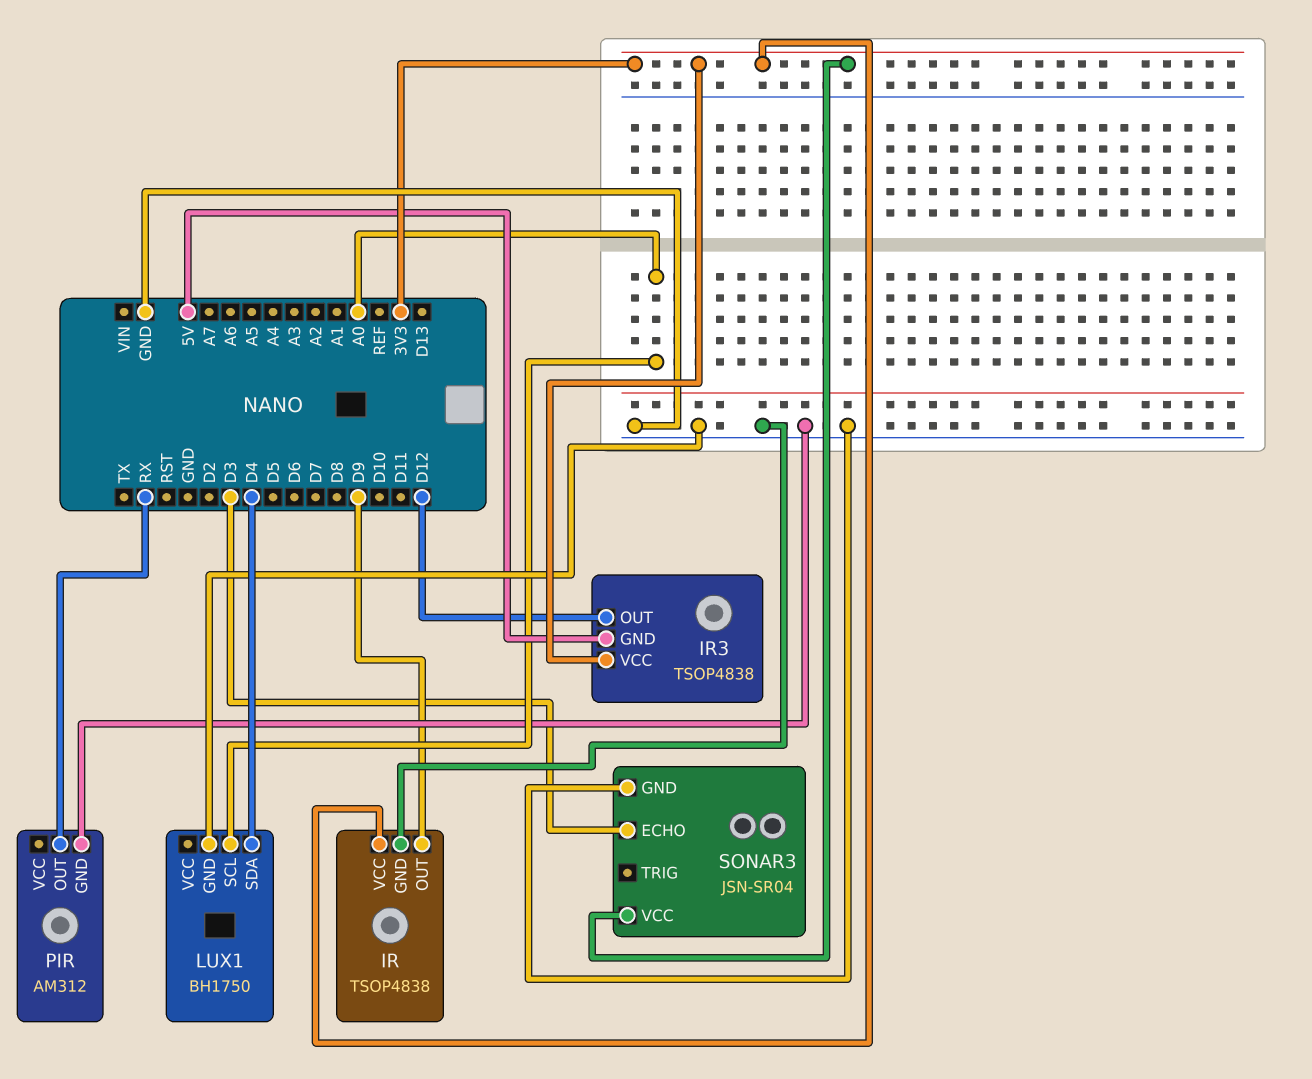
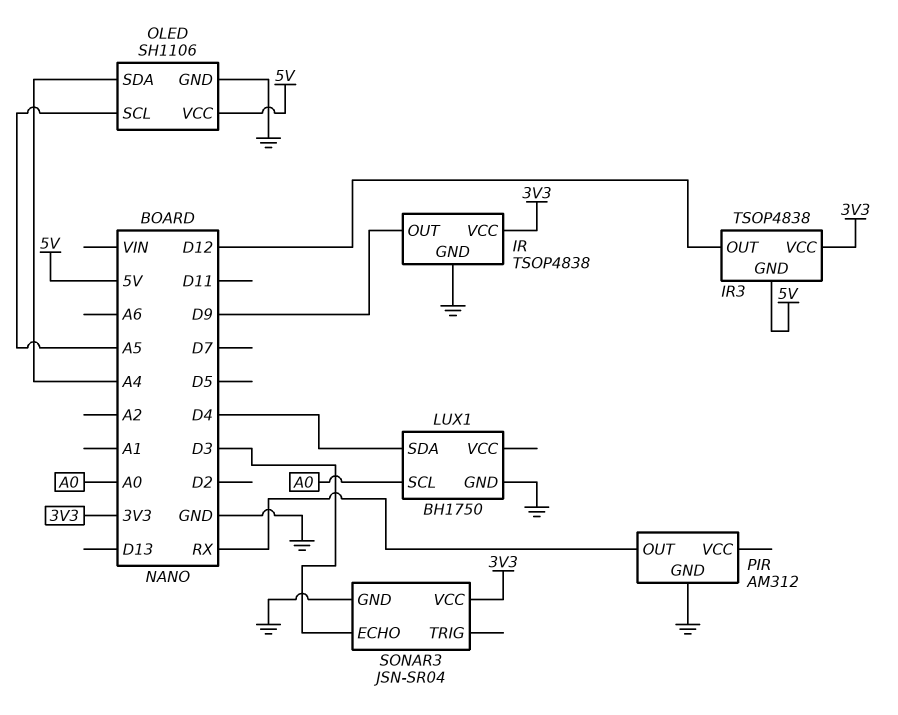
OLED: none -> SH1106
OLED pin GND: none -> GND
OLED pin SCL: none -> A5
OLED pin SDA: none -> A4
OLED pin VCC: none -> 5V

